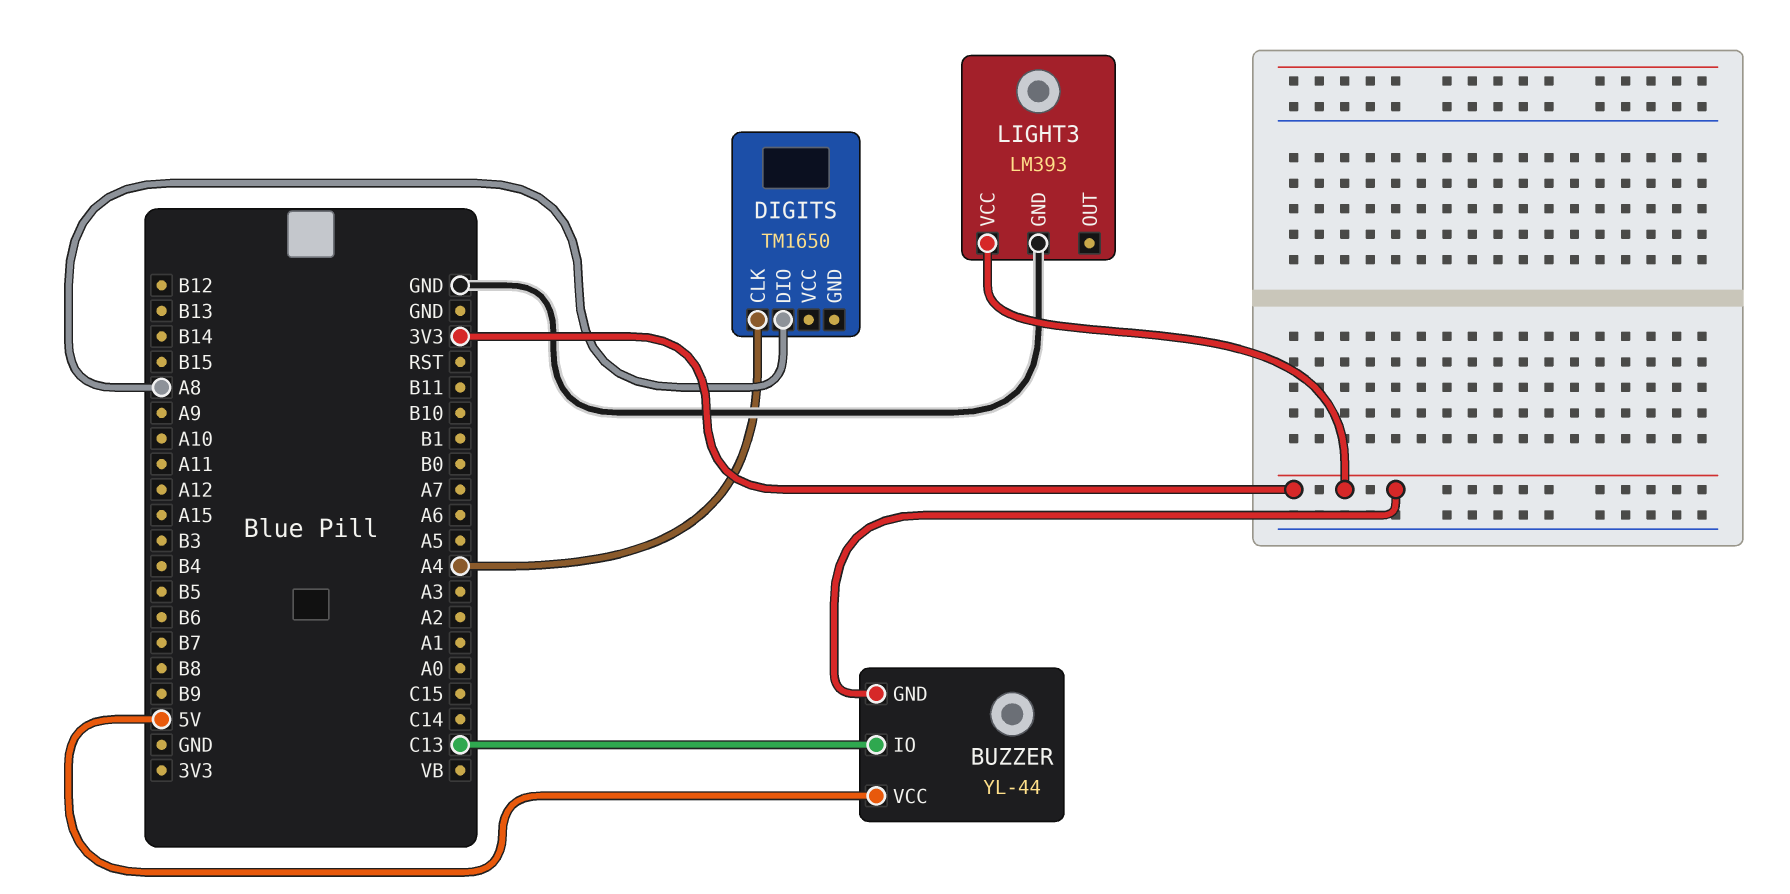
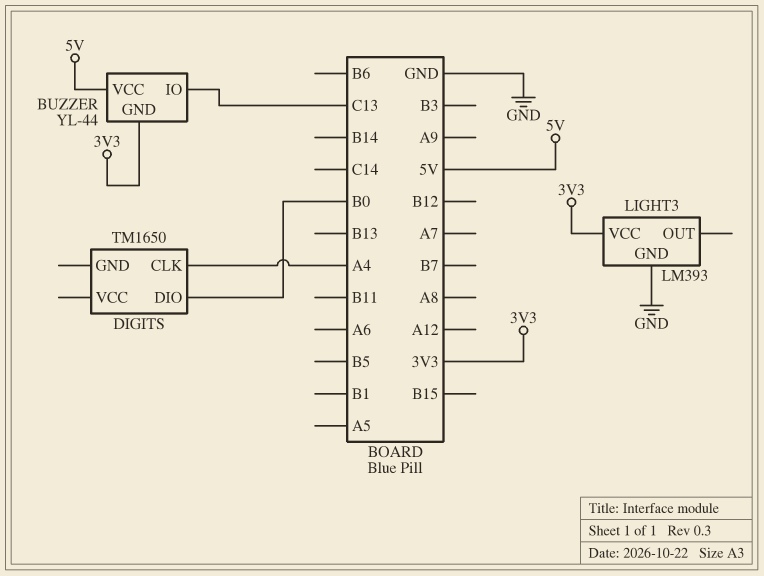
DIGITS pin DIO: A8 -> B0

